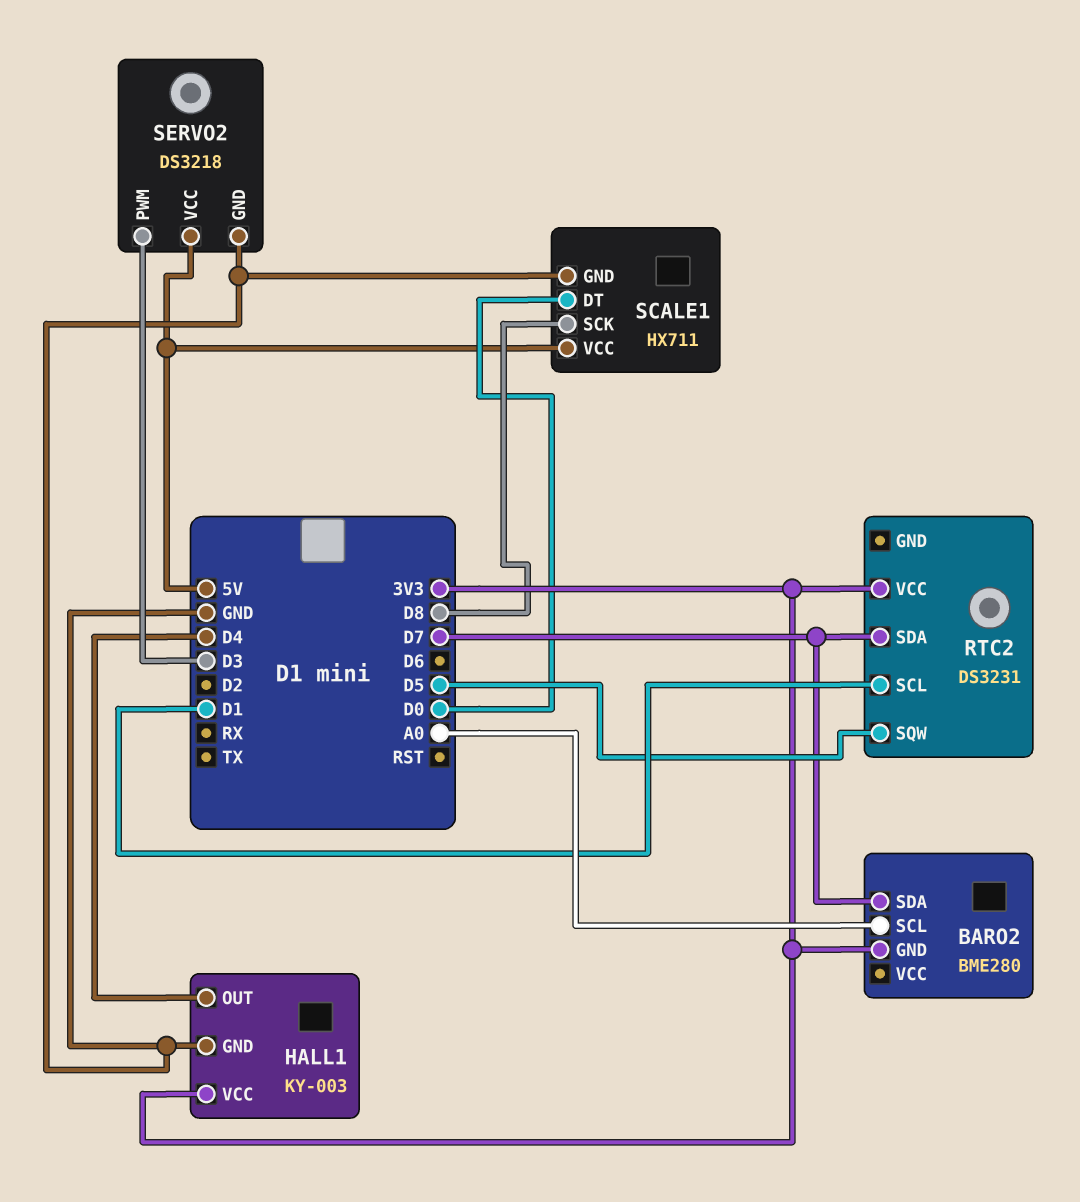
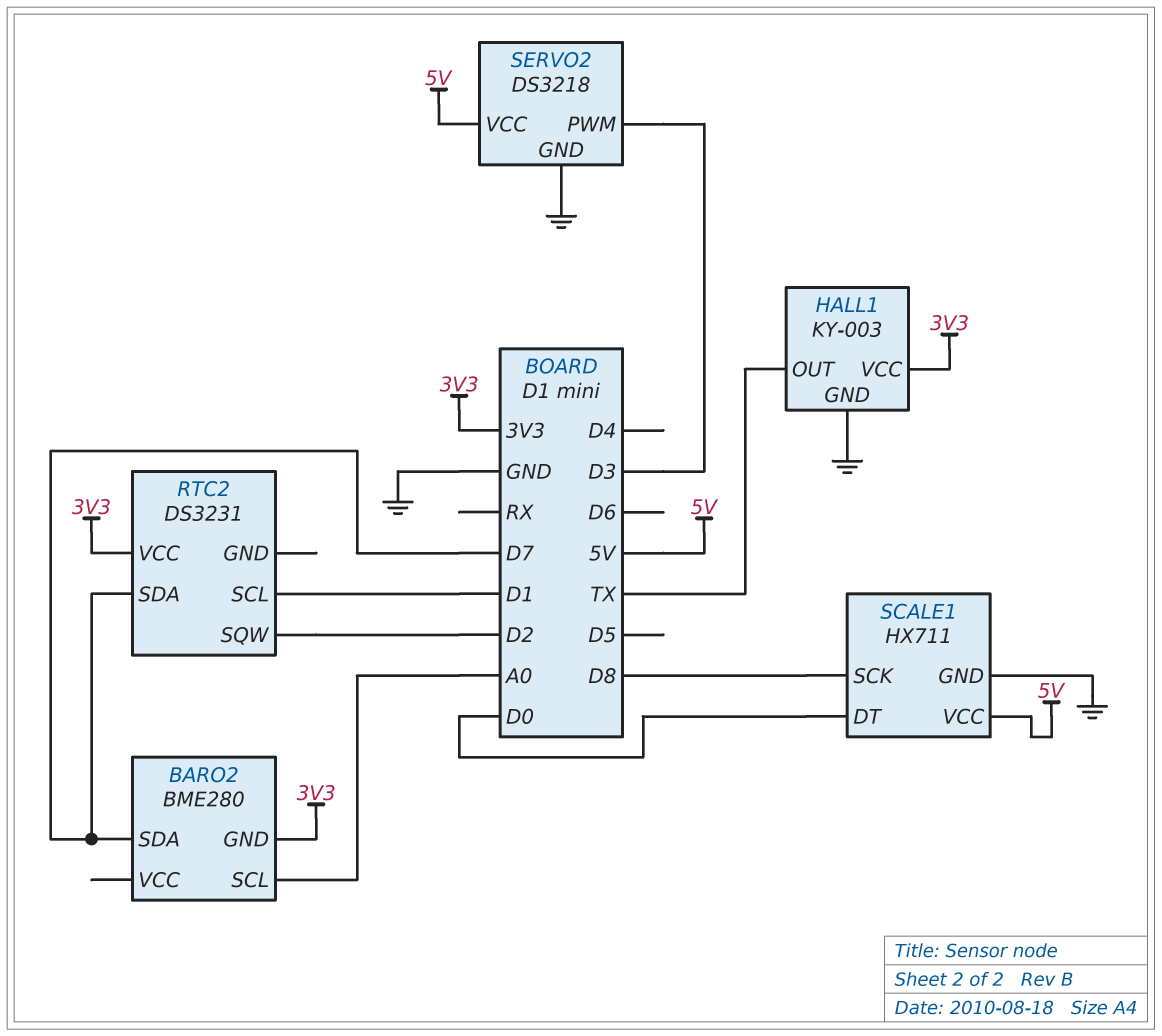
HALL1 pin OUT: D4 -> TX
RTC2 pin SQW: D5 -> D2

